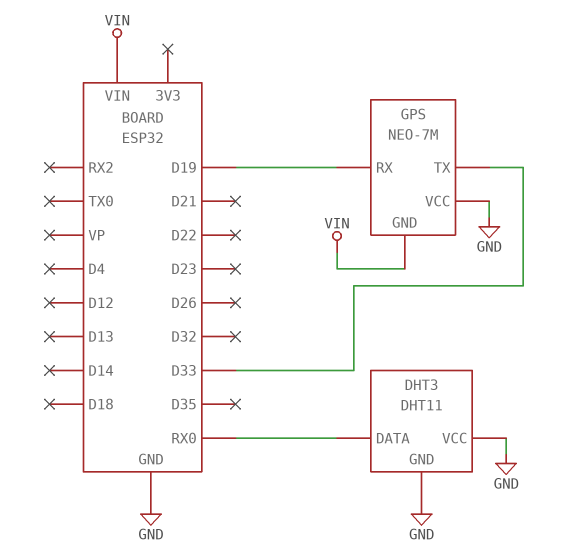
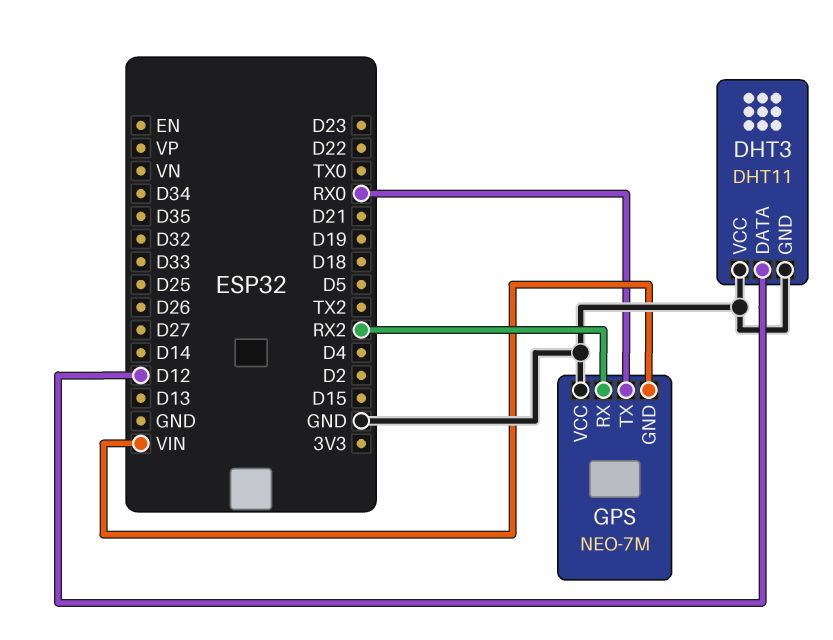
DHT3 pin DATA: RX0 -> D12
GPS pin RX: D19 -> RX2
GPS pin TX: D33 -> RX0

